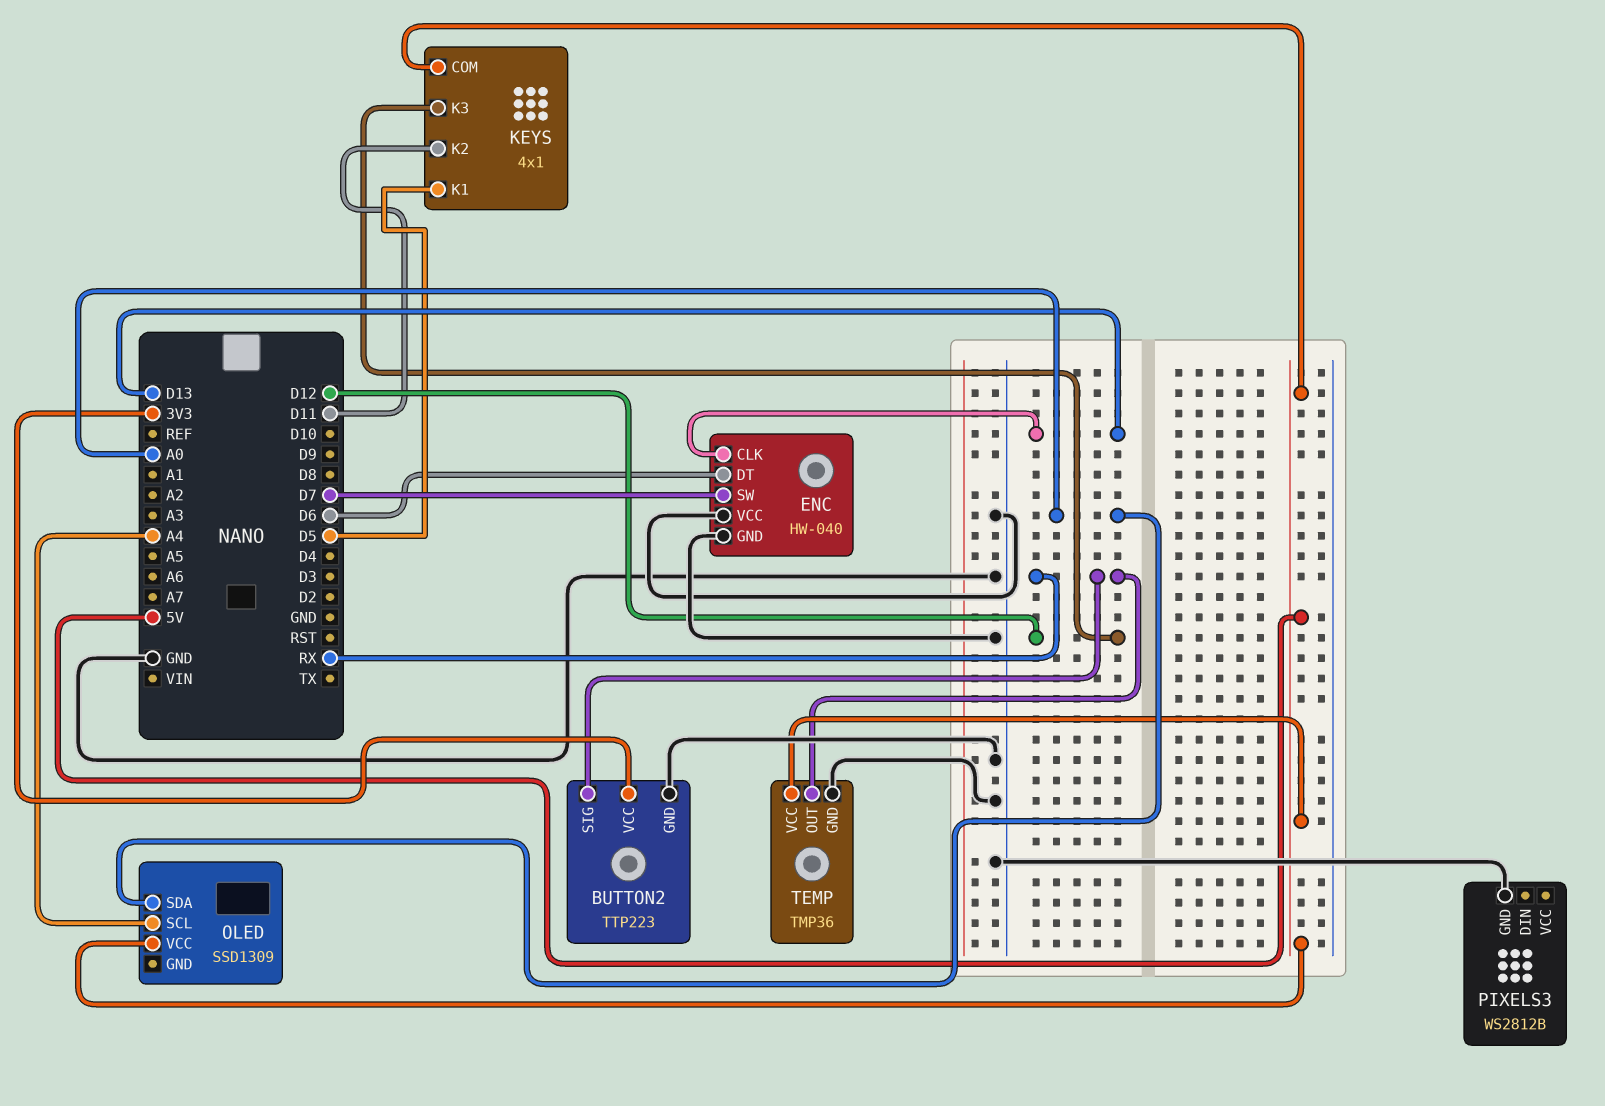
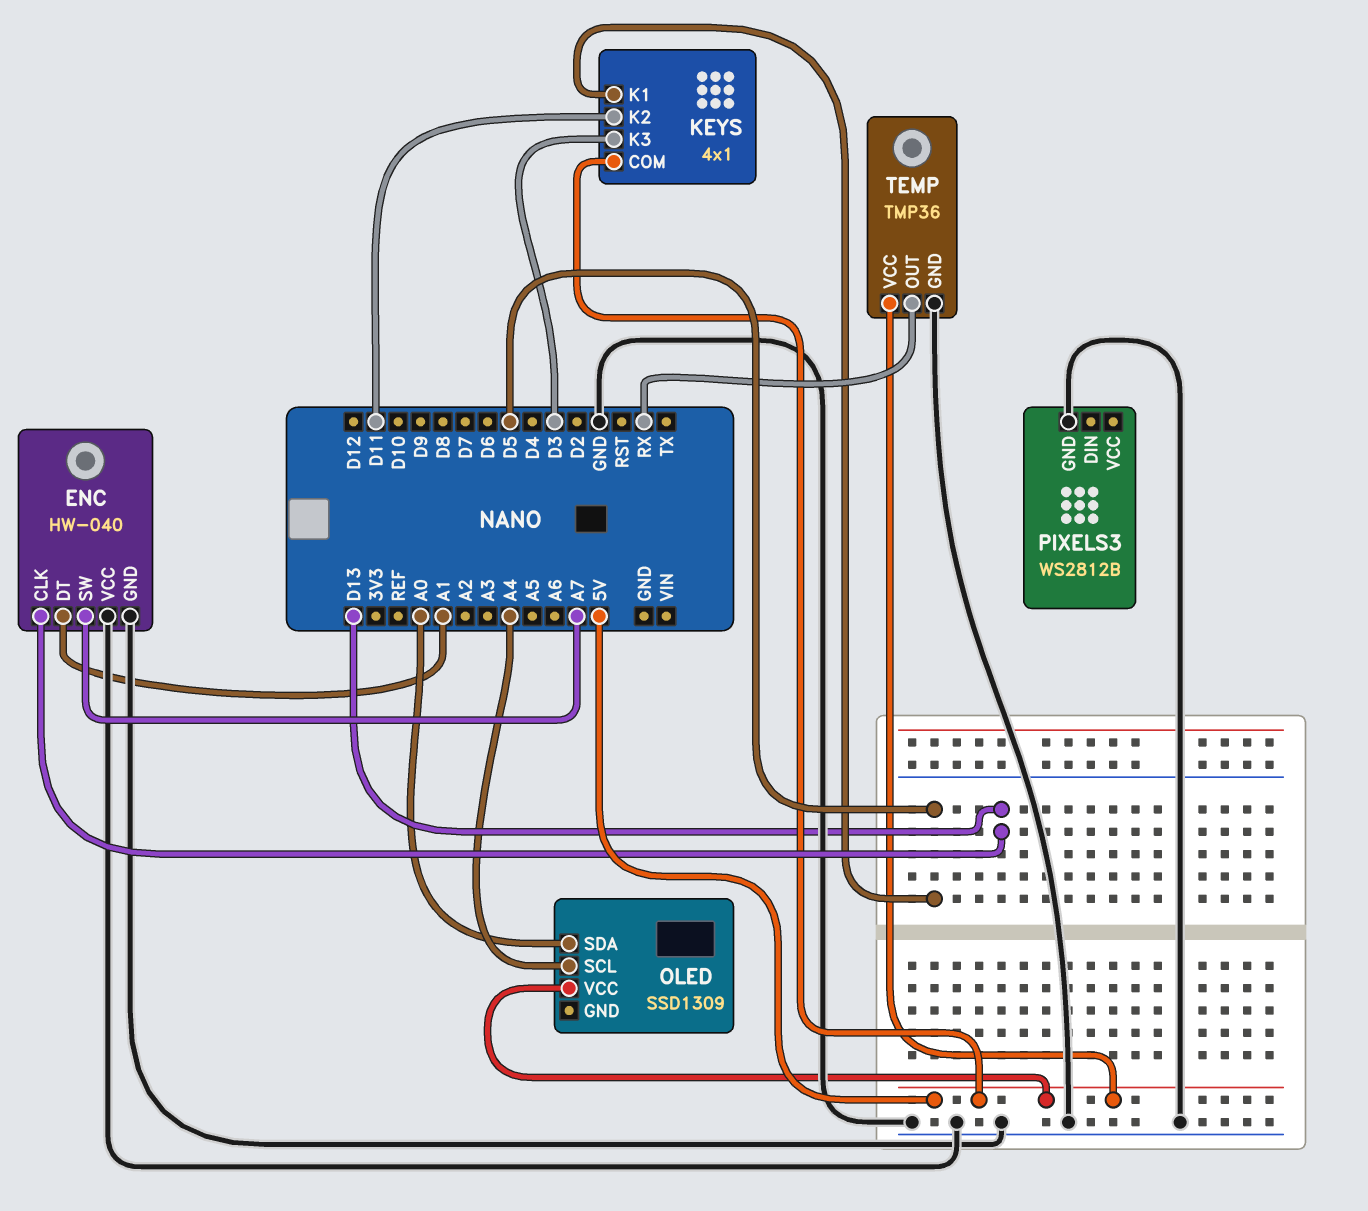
BUTTON2: TTP223 -> none
BUTTON2 pin GND: GND -> none
BUTTON2 pin SIG: RX -> none
BUTTON2 pin VCC: 3V3 -> none
ENC pin DT: D6 -> A1
ENC pin SW: D7 -> A7
KEYS pin K3: D12 -> D3

